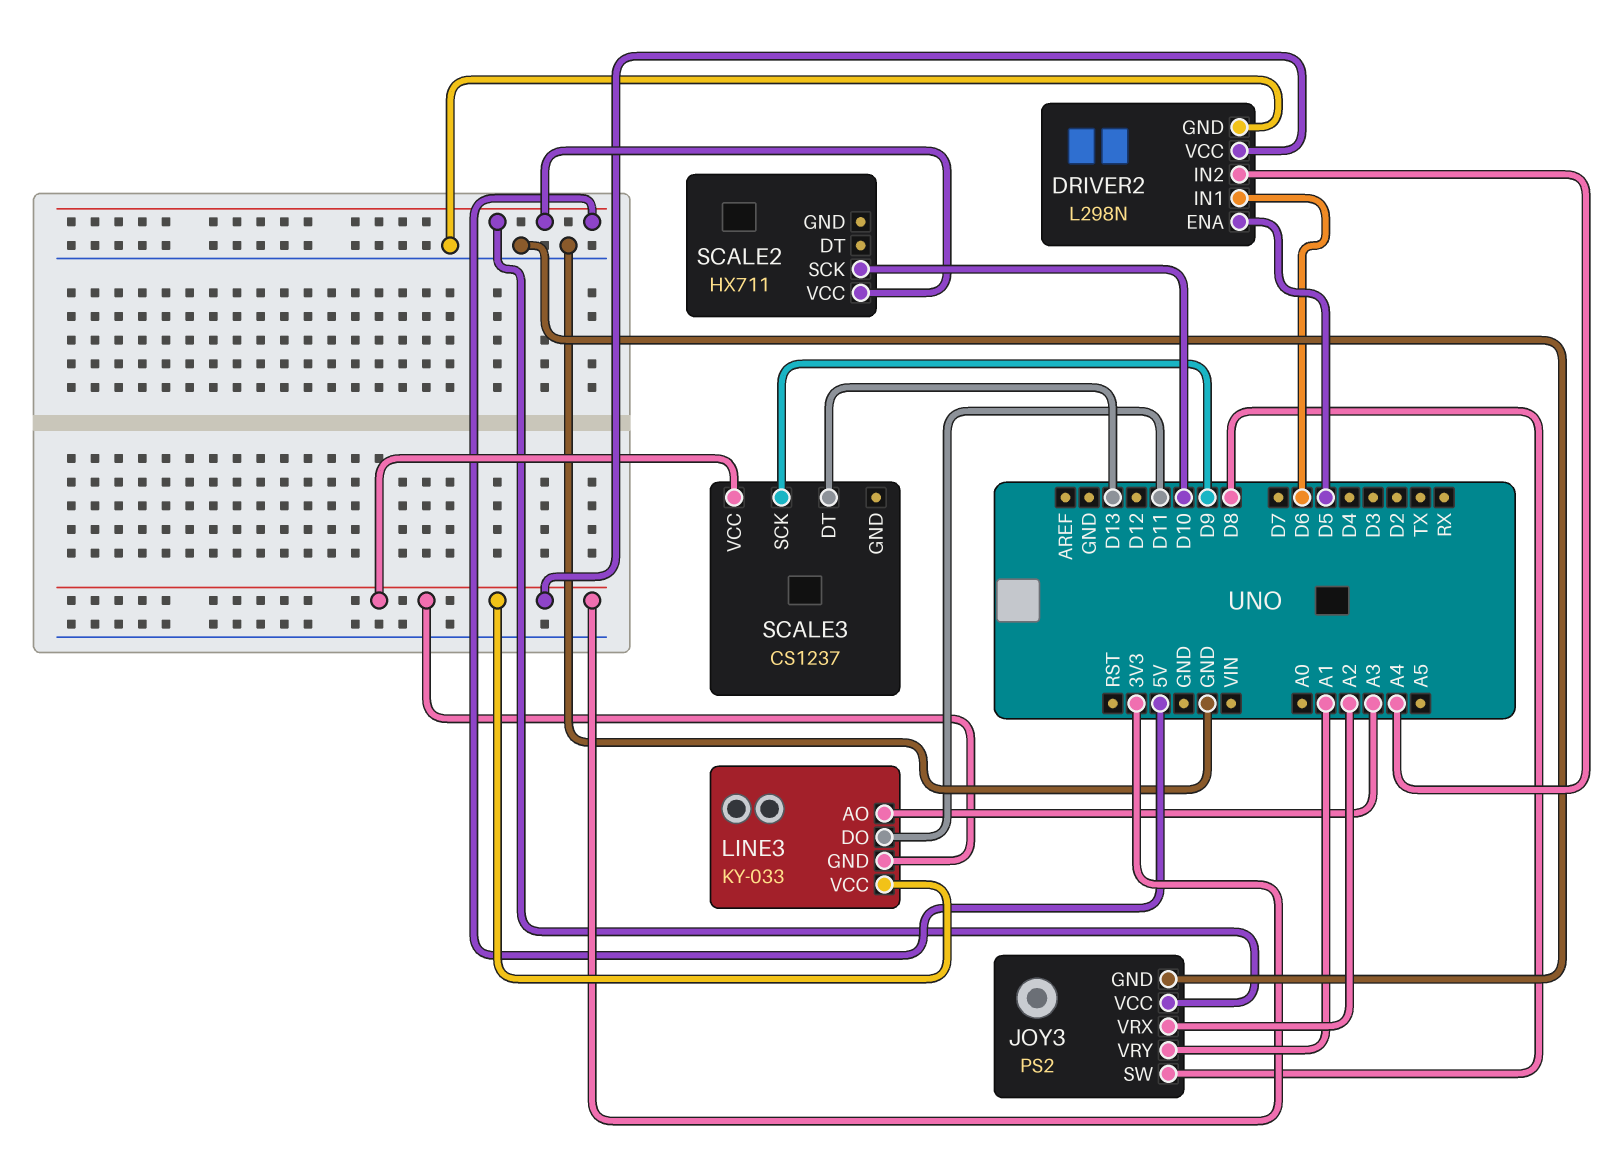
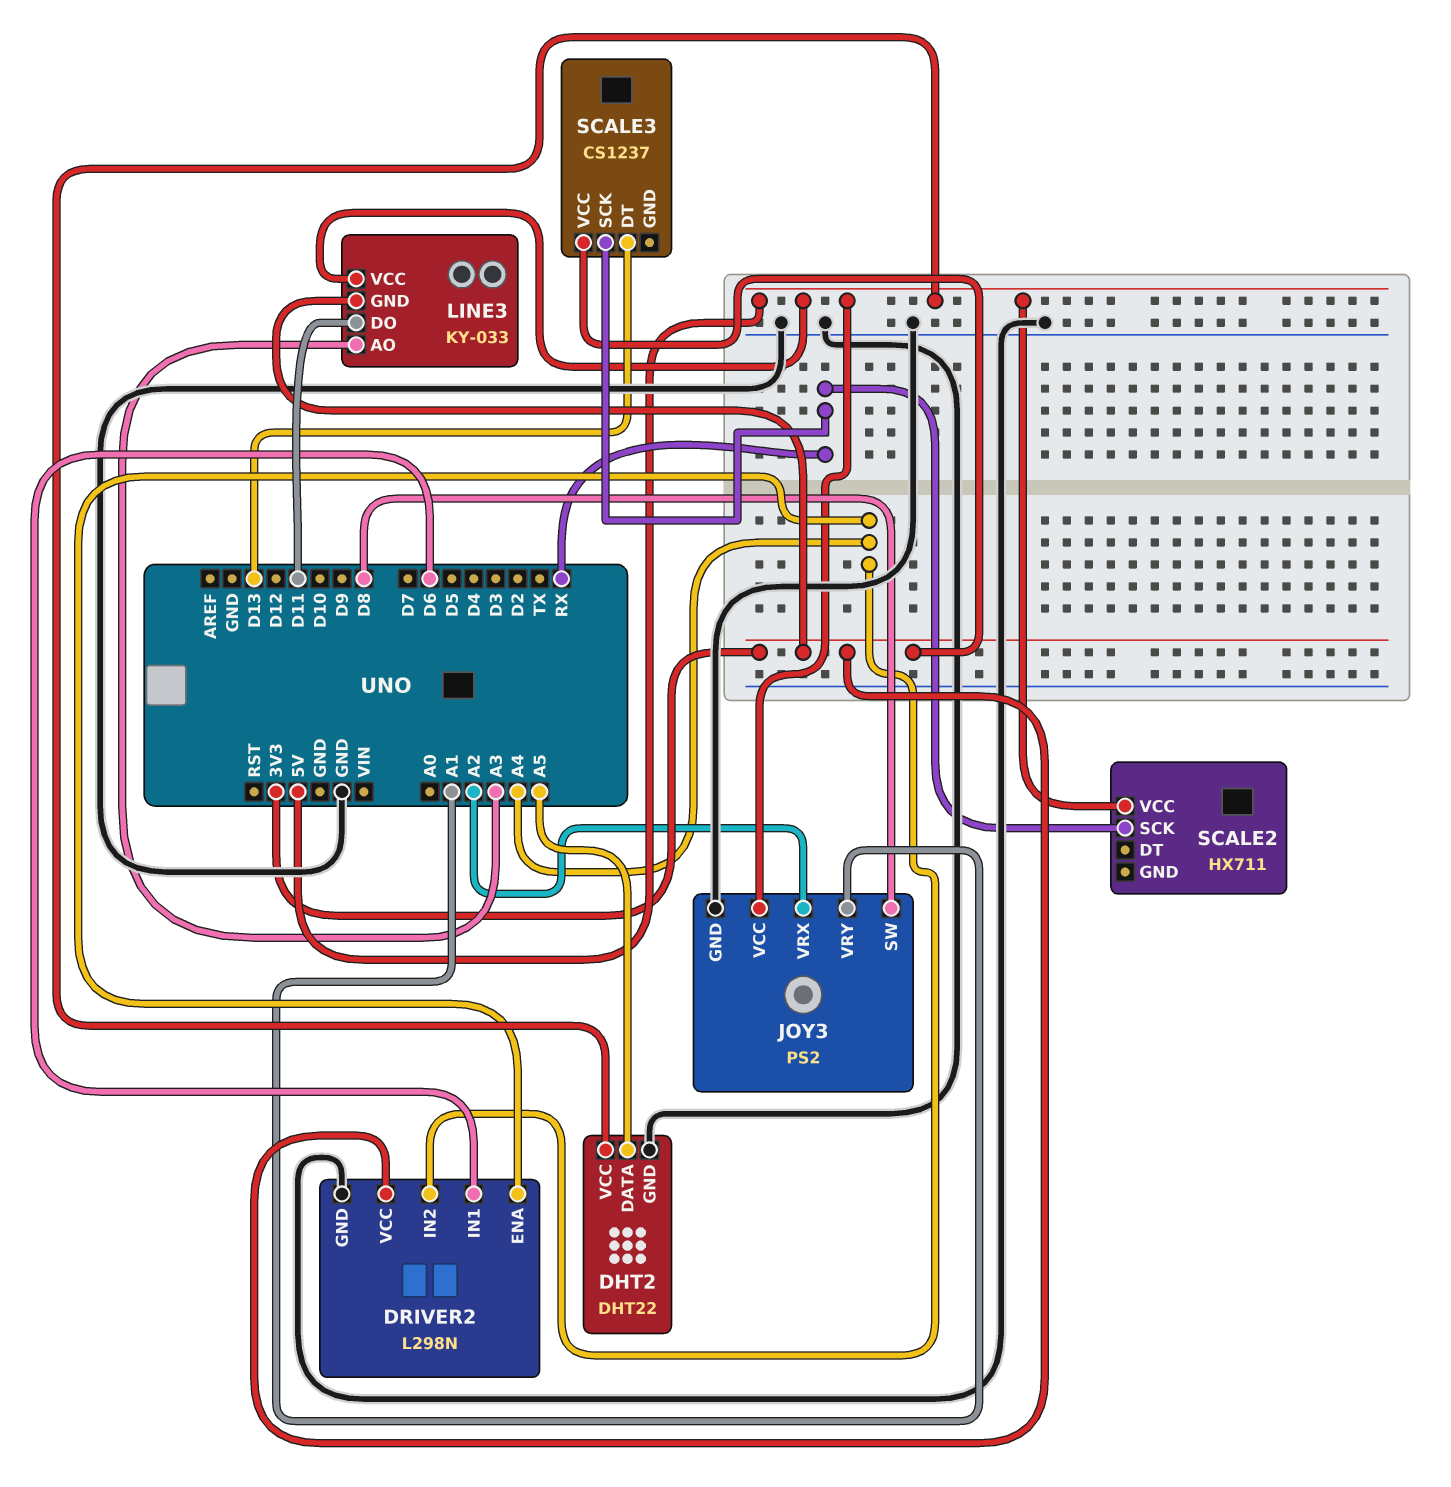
DHT2: none -> DHT22
DHT2 pin DATA: none -> A5
DHT2 pin GND: none -> GND
DHT2 pin VCC: none -> 5V
DRIVER2 pin ENA: D5 -> A4
LINE3 pin VCC: 3V3 -> 5V
SCALE2 pin SCK: D10 -> RX
SCALE3 pin SCK: D9 -> RX

